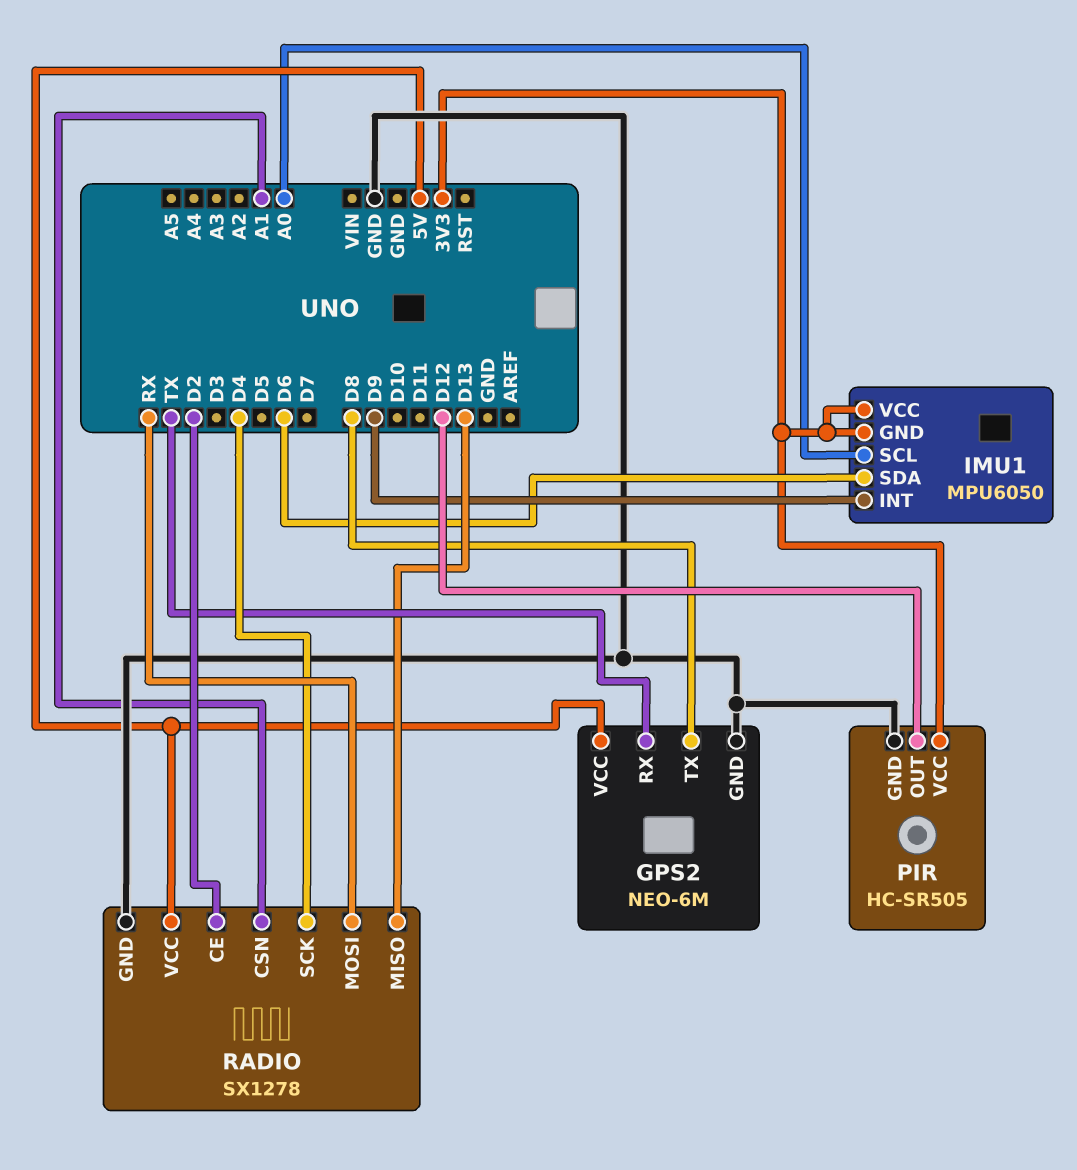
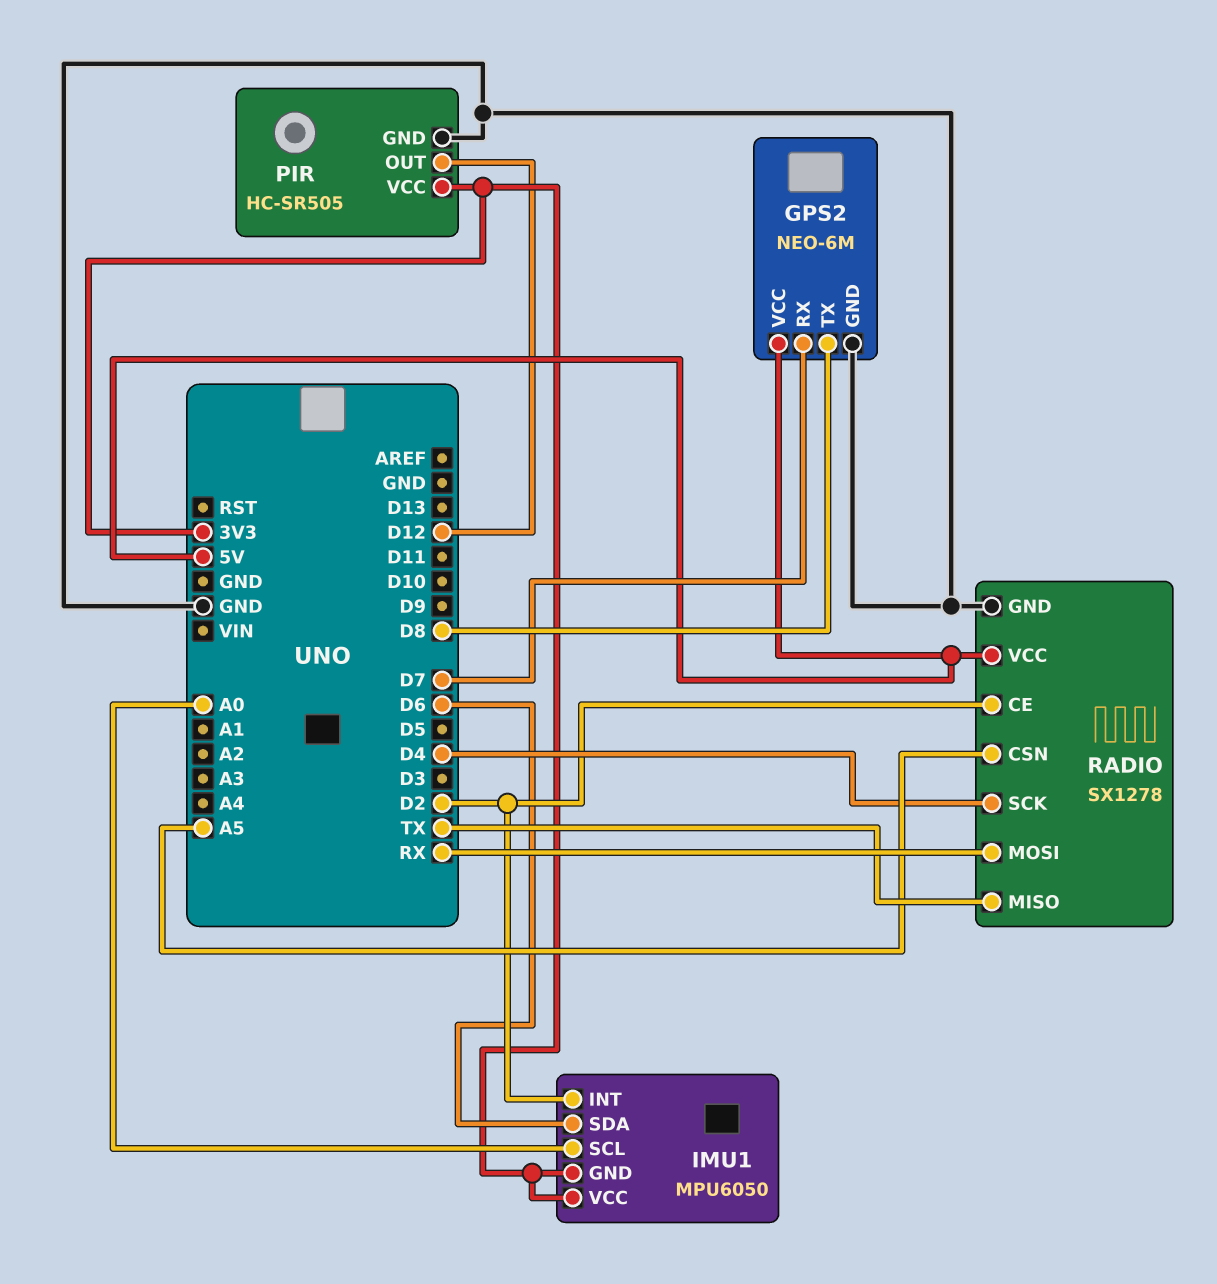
GPS2 pin RX: TX -> D7
IMU1 pin INT: D9 -> D2
RADIO pin CSN: A1 -> A5
RADIO pin MISO: D13 -> TX

